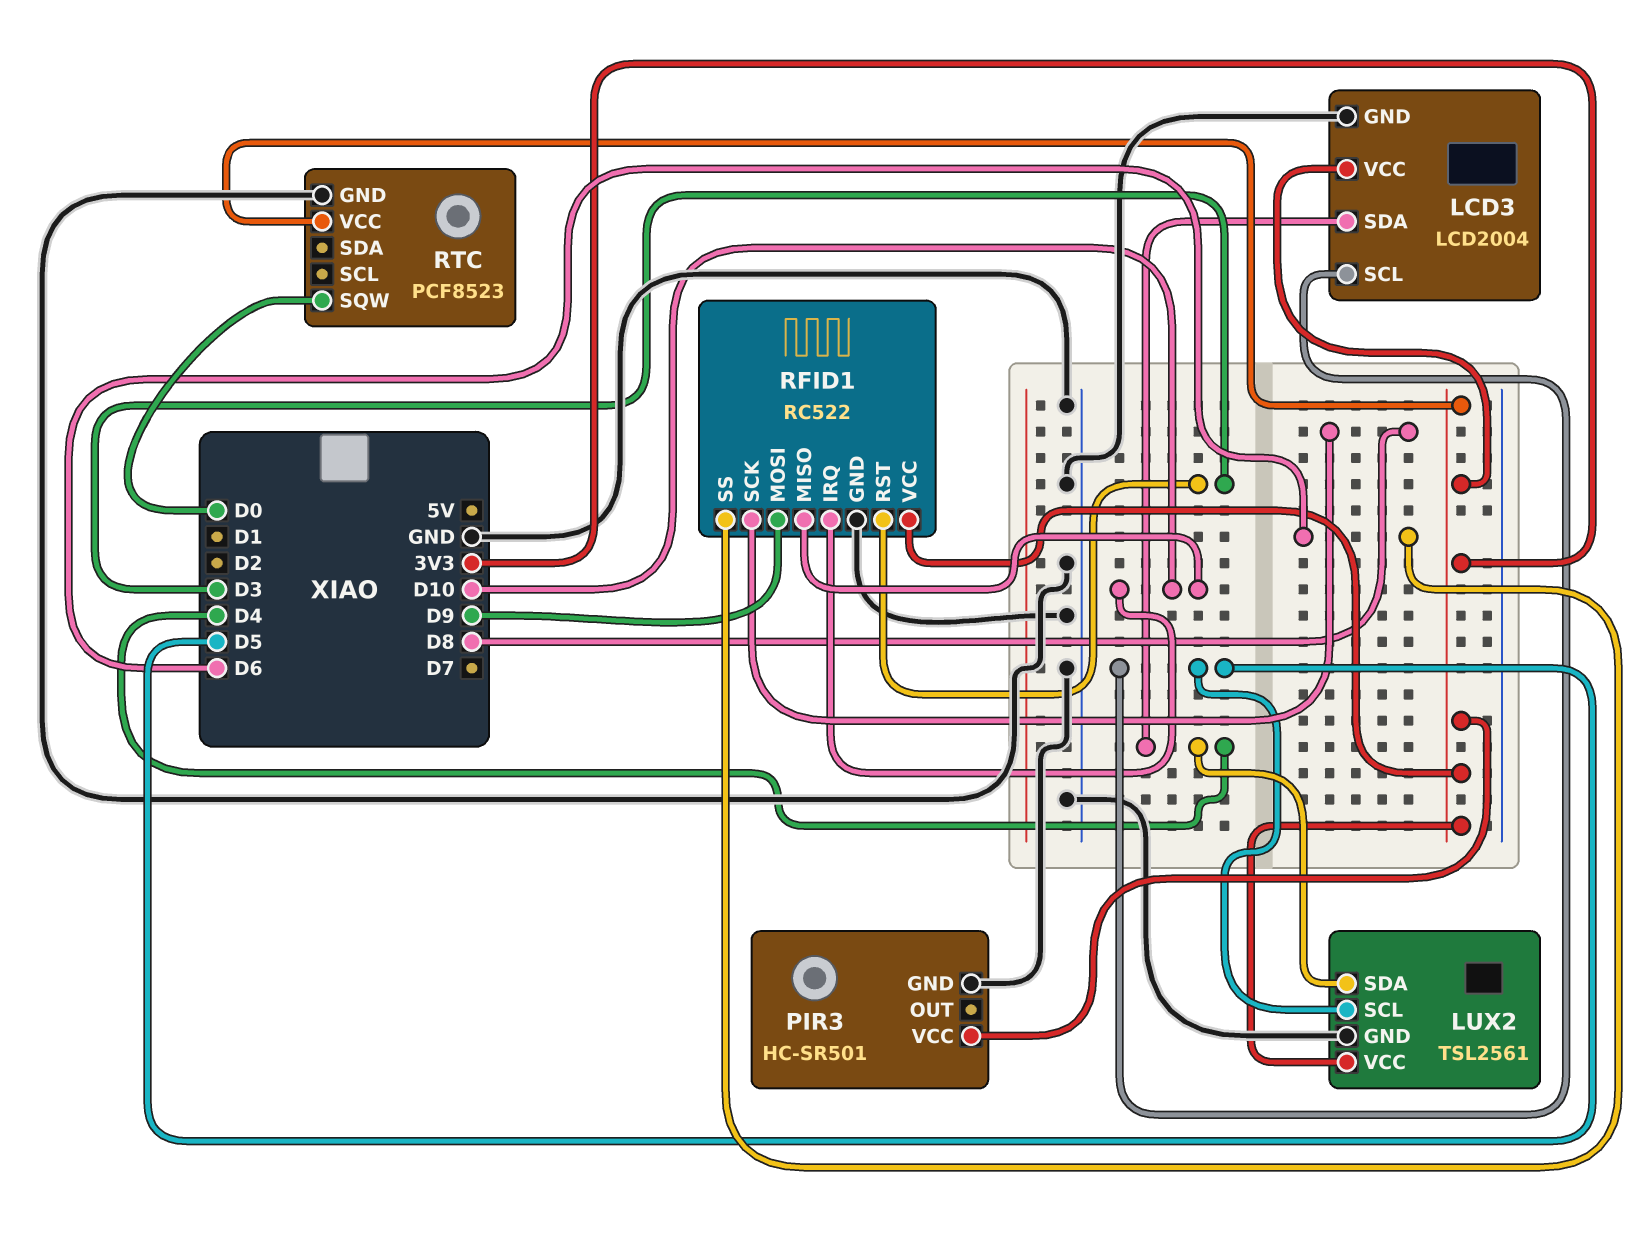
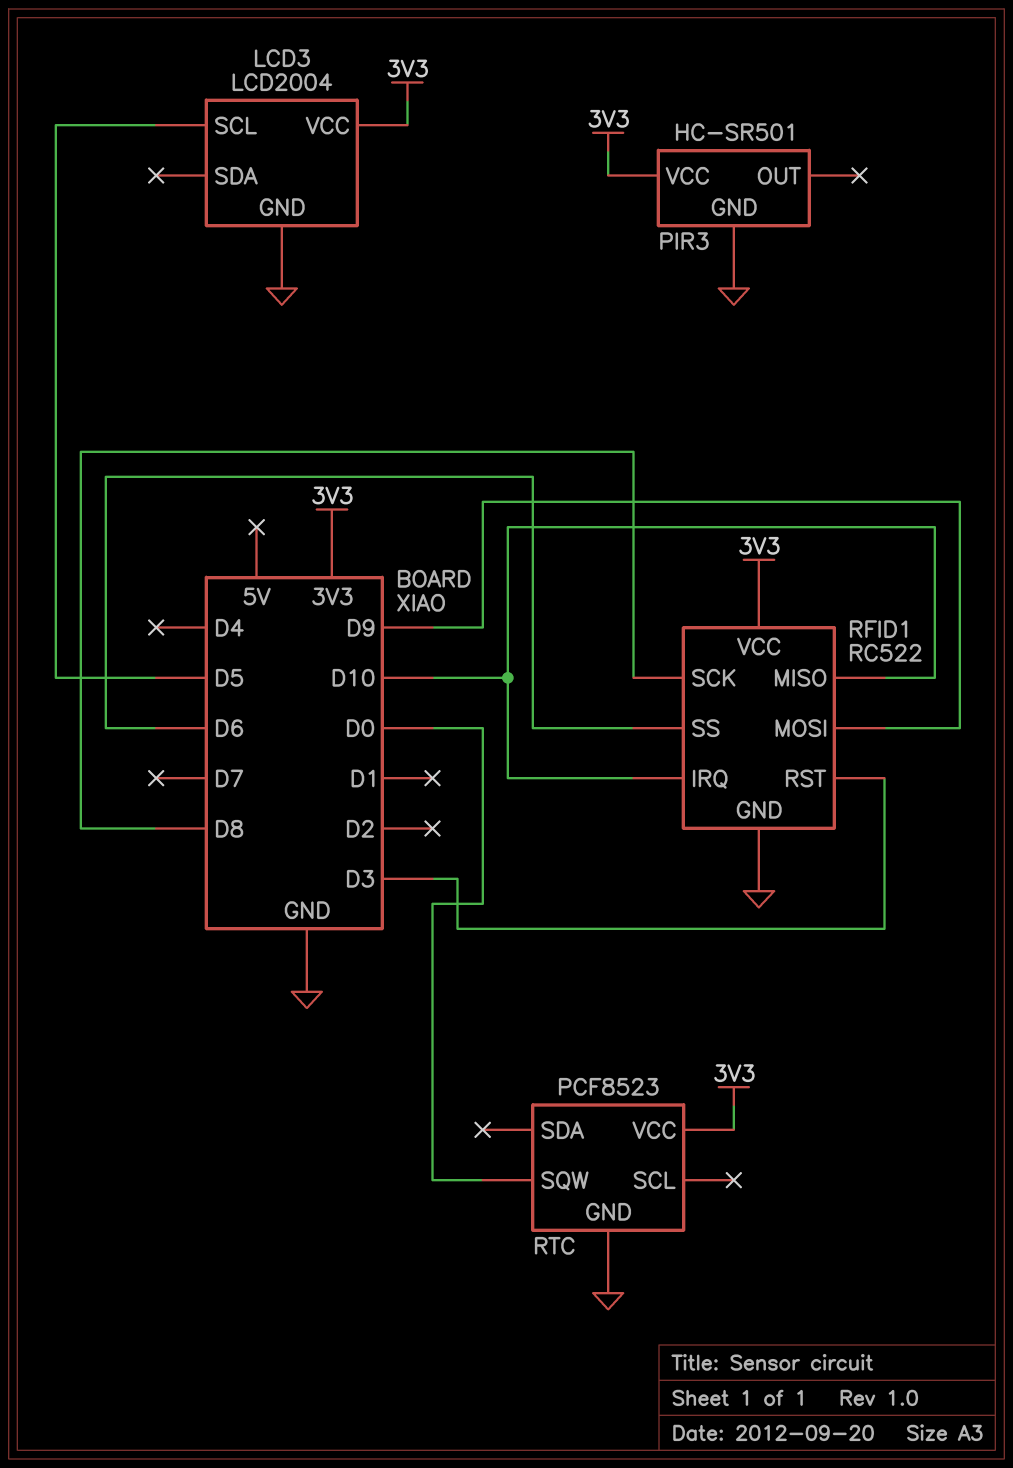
LCD3 pin SDA: D4 -> none
LUX2: TSL2561 -> none
LUX2 pin GND: GND -> none
LUX2 pin SCL: D5 -> none
LUX2 pin SDA: D4 -> none
LUX2 pin VCC: 3V3 -> none

